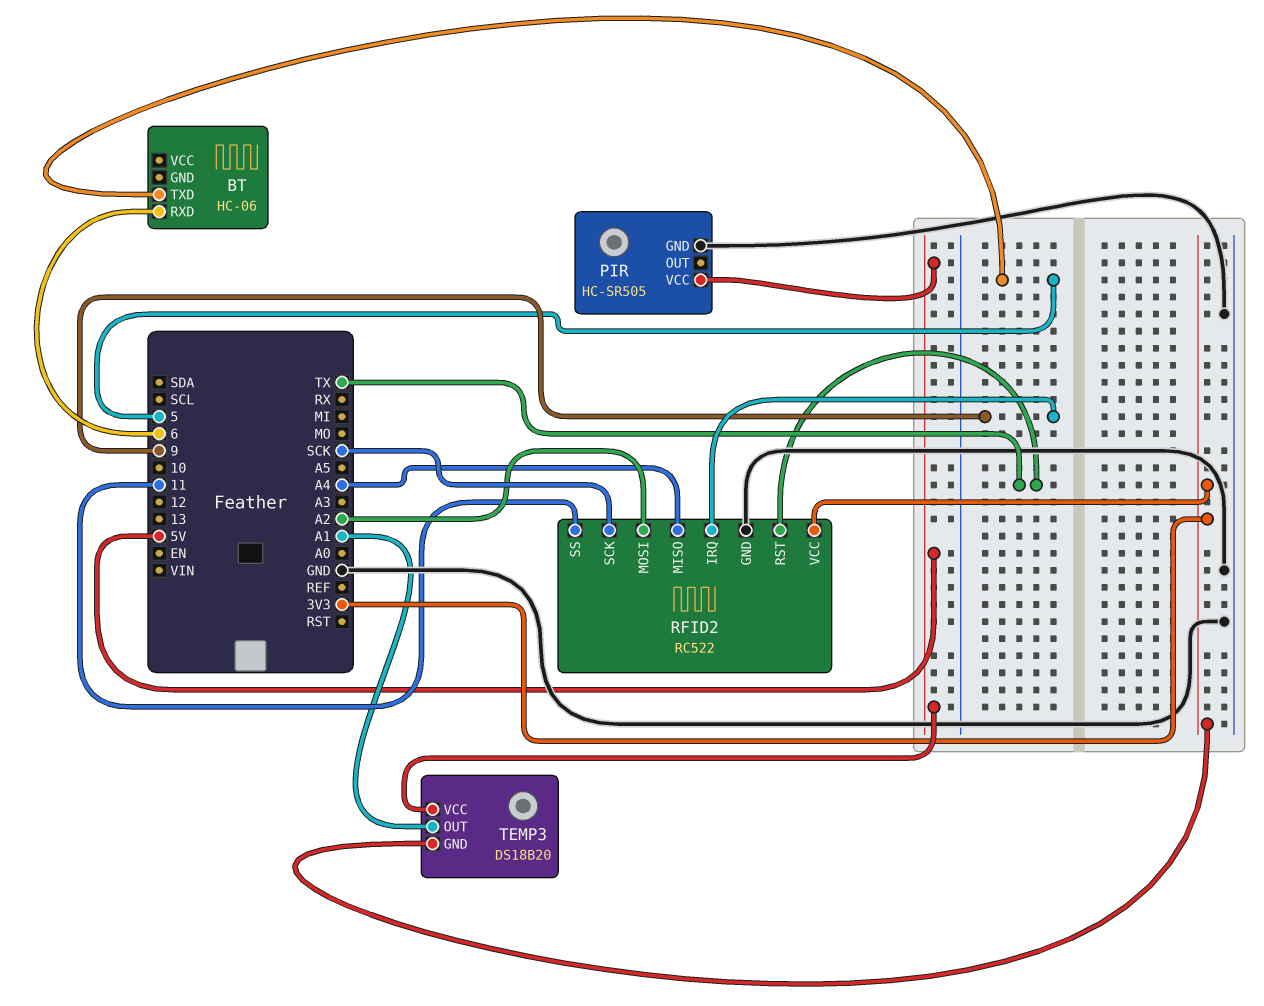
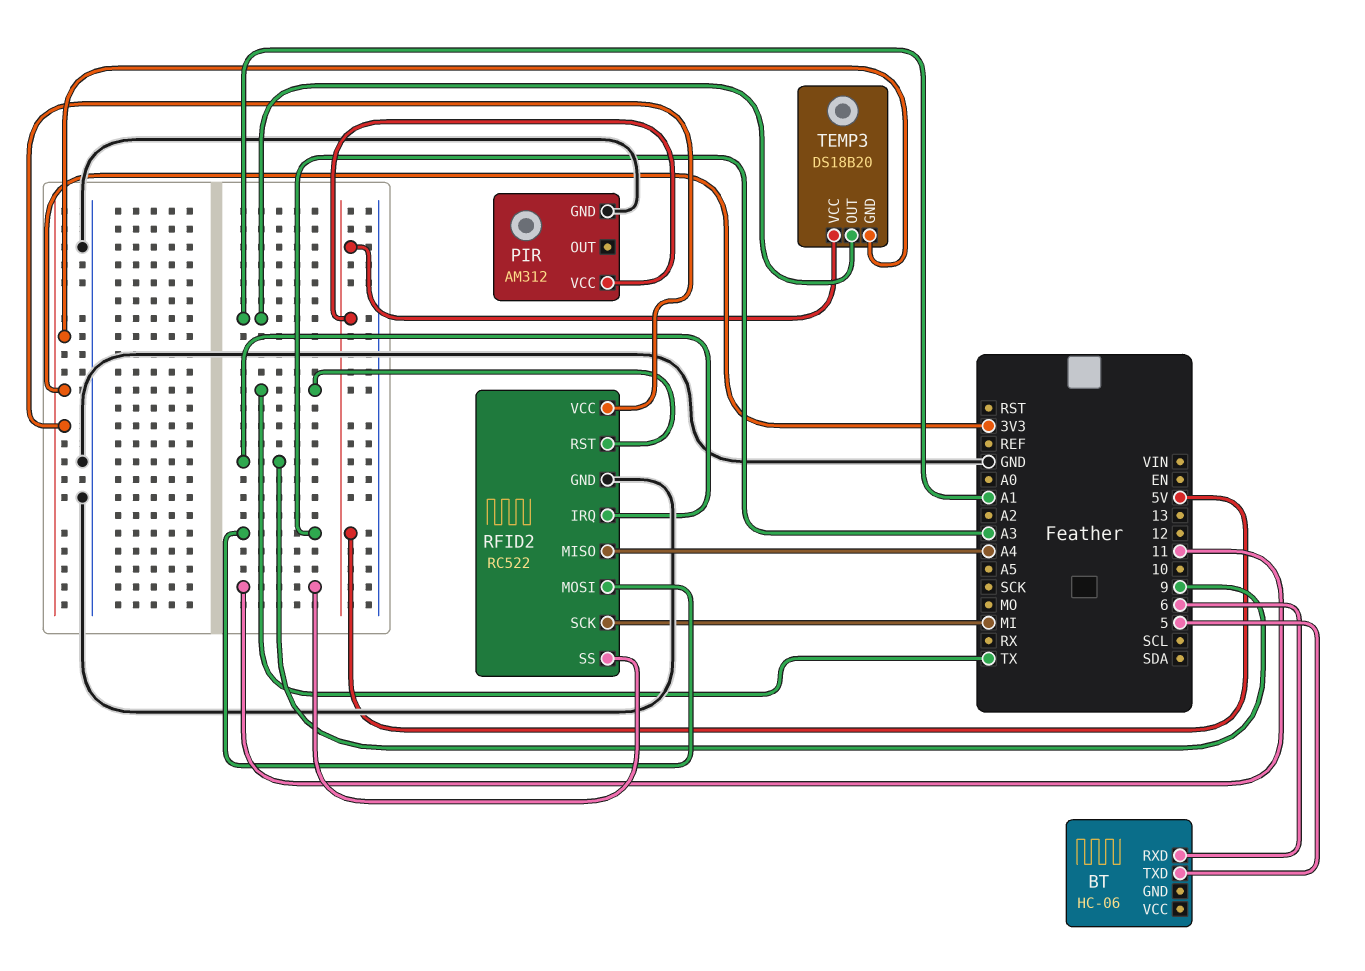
PIR: HC-SR505 -> AM312
RFID2 pin MOSI: A2 -> A3
RFID2 pin SCK: SCK -> MI

